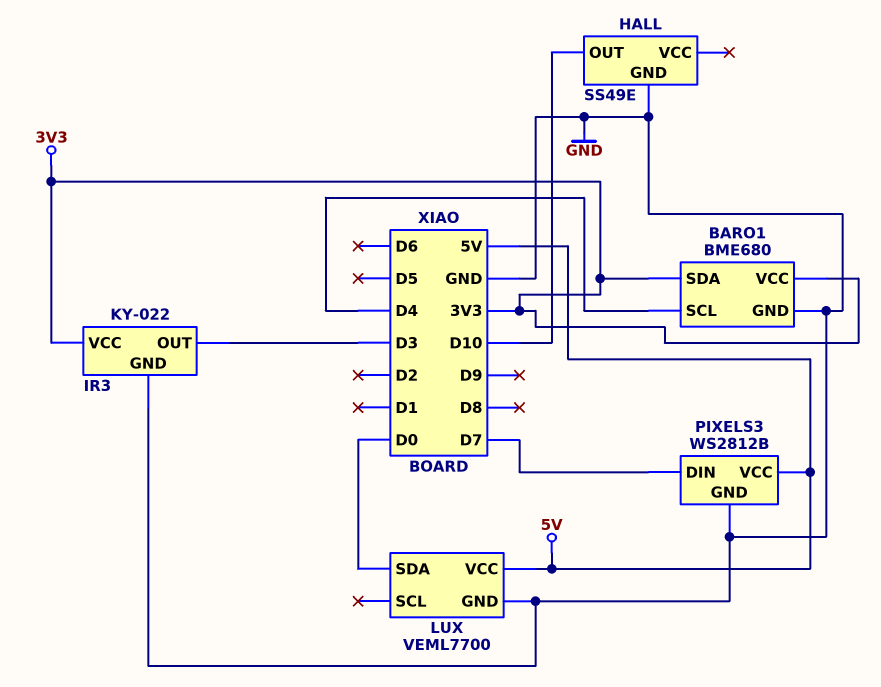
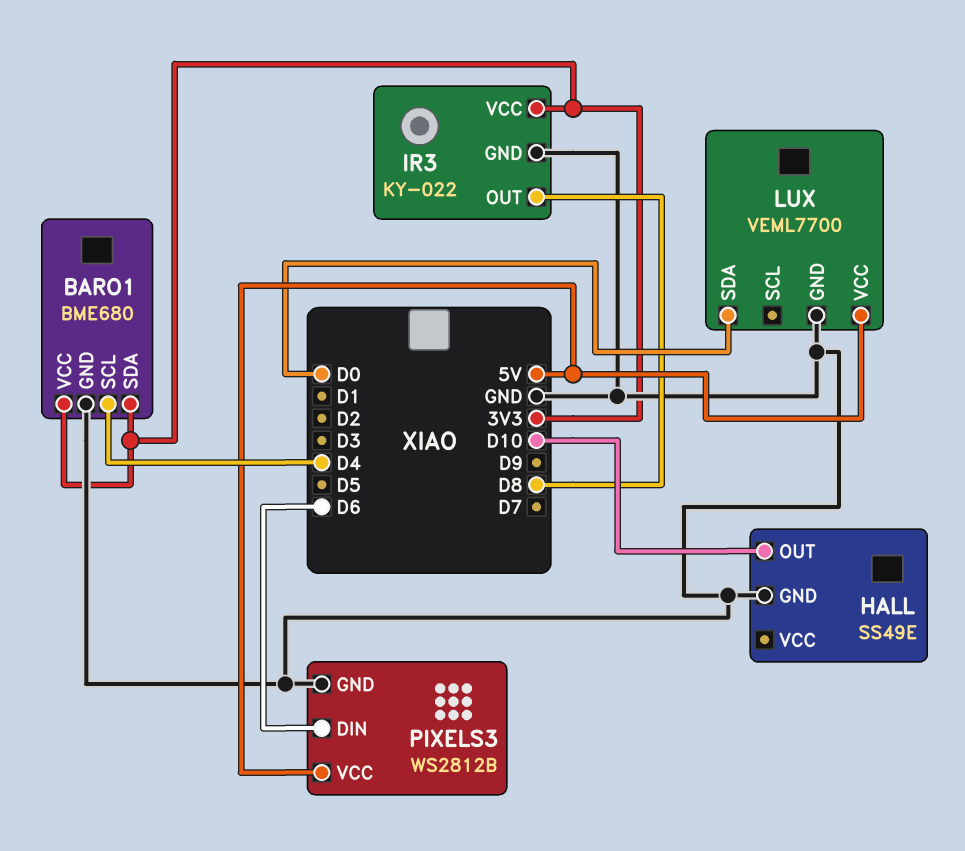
IR3 pin OUT: D3 -> D8
PIXELS3 pin DIN: D7 -> D6

